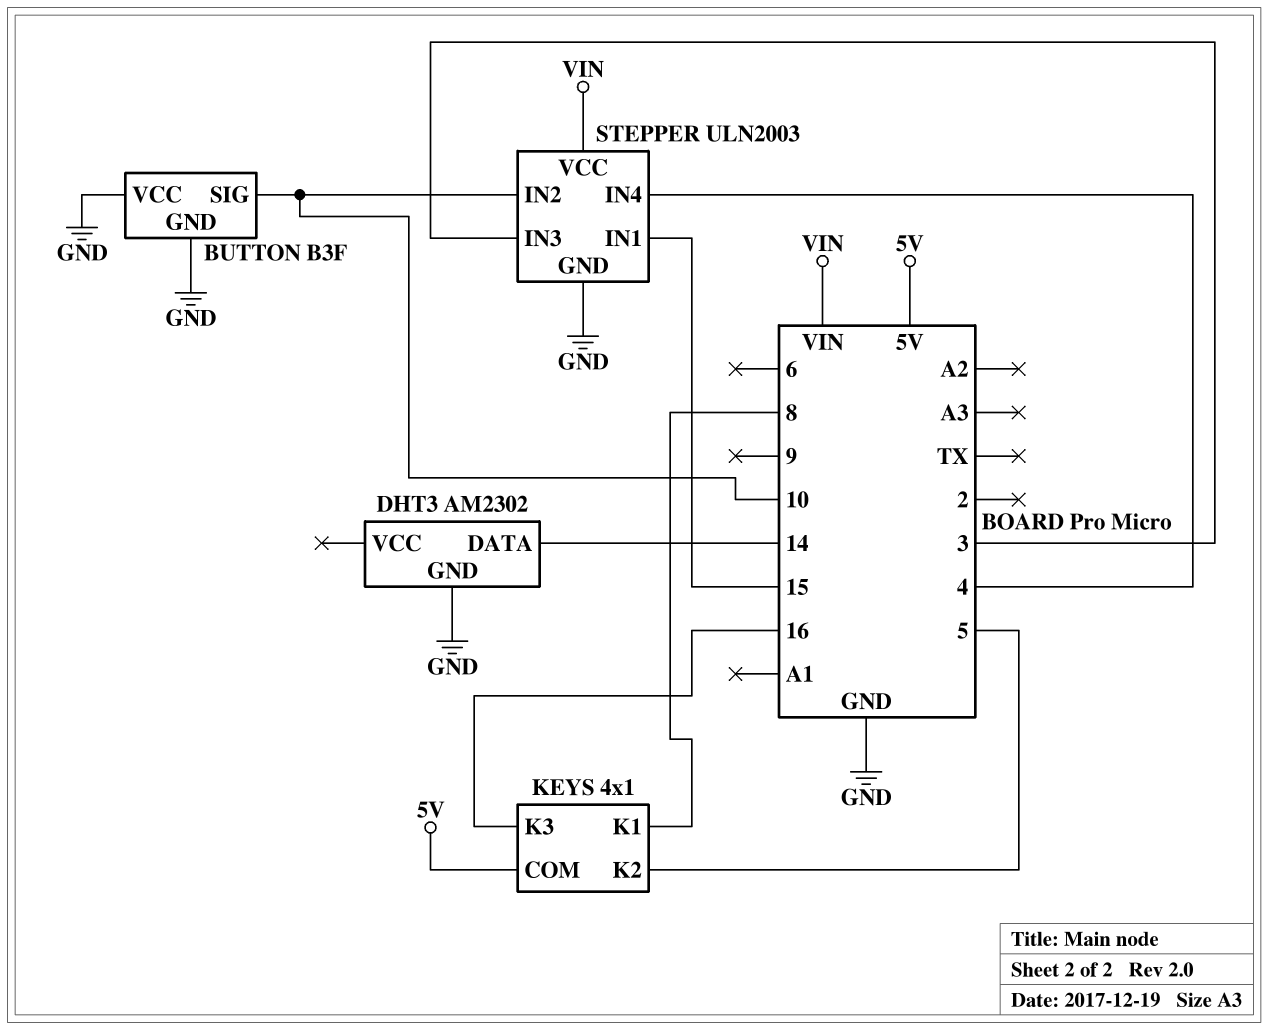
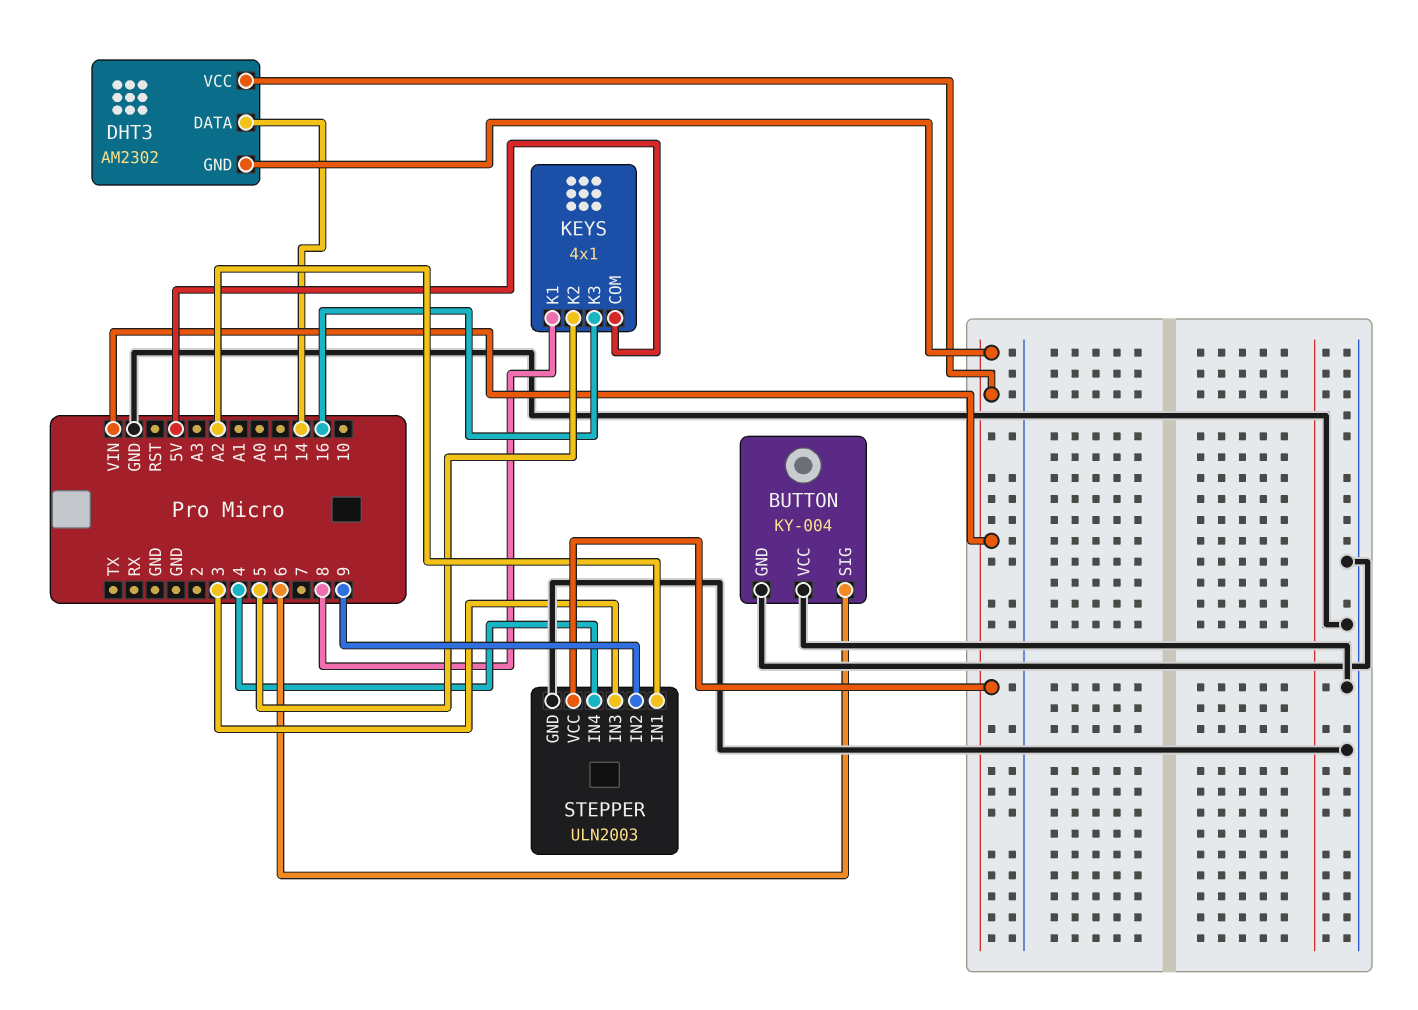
BUTTON: B3F -> KY-004
BUTTON pin SIG: 10 -> 6
DHT3 pin GND: GND -> VIN
DHT3 pin VCC: none -> VIN
STEPPER pin IN1: 15 -> A2
STEPPER pin IN2: 10 -> 9

